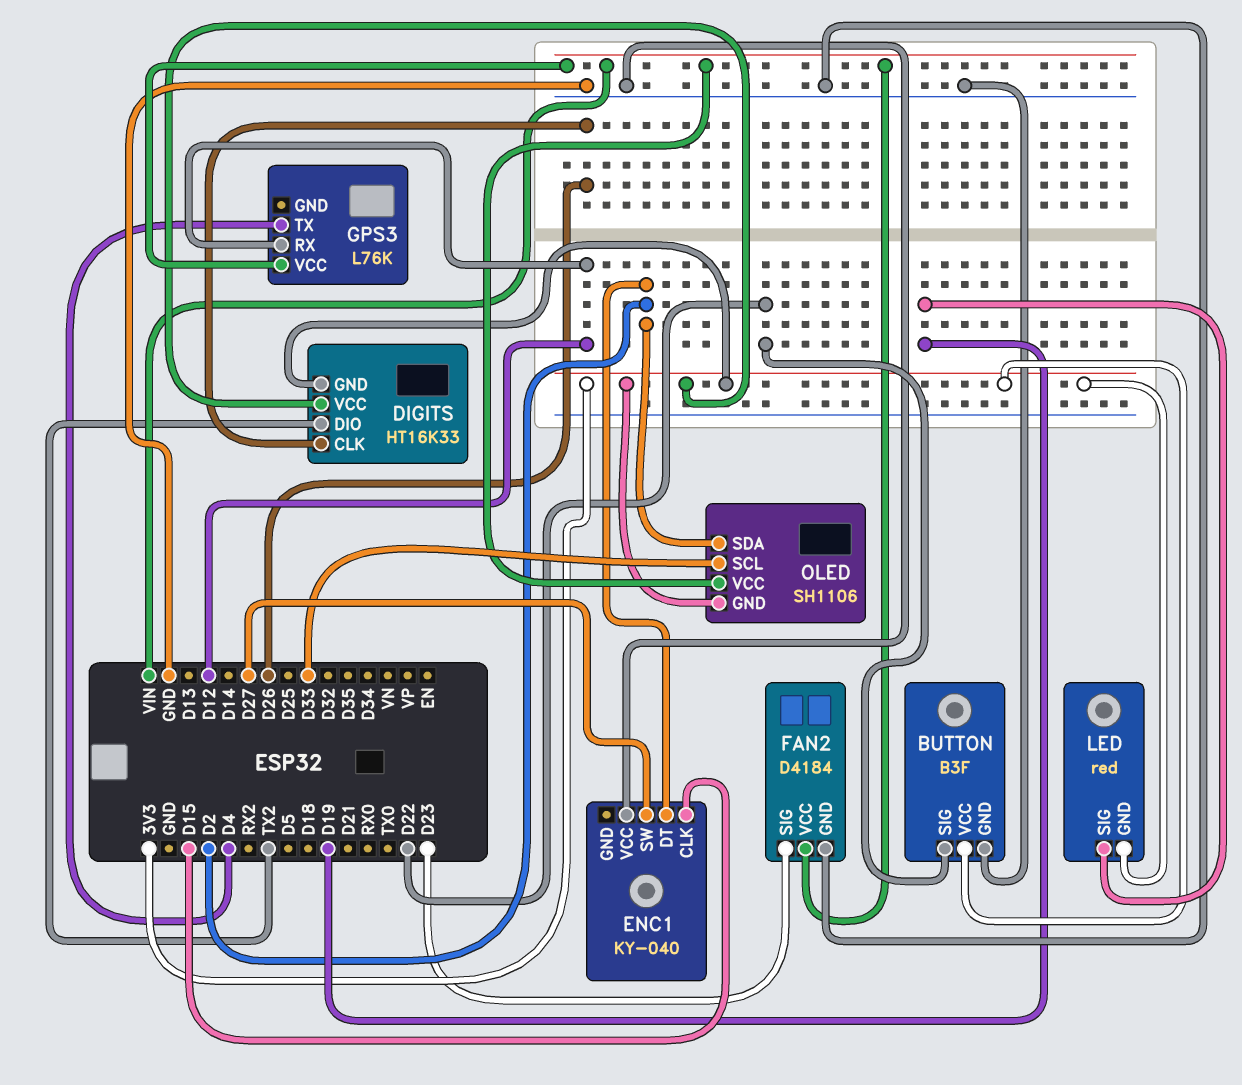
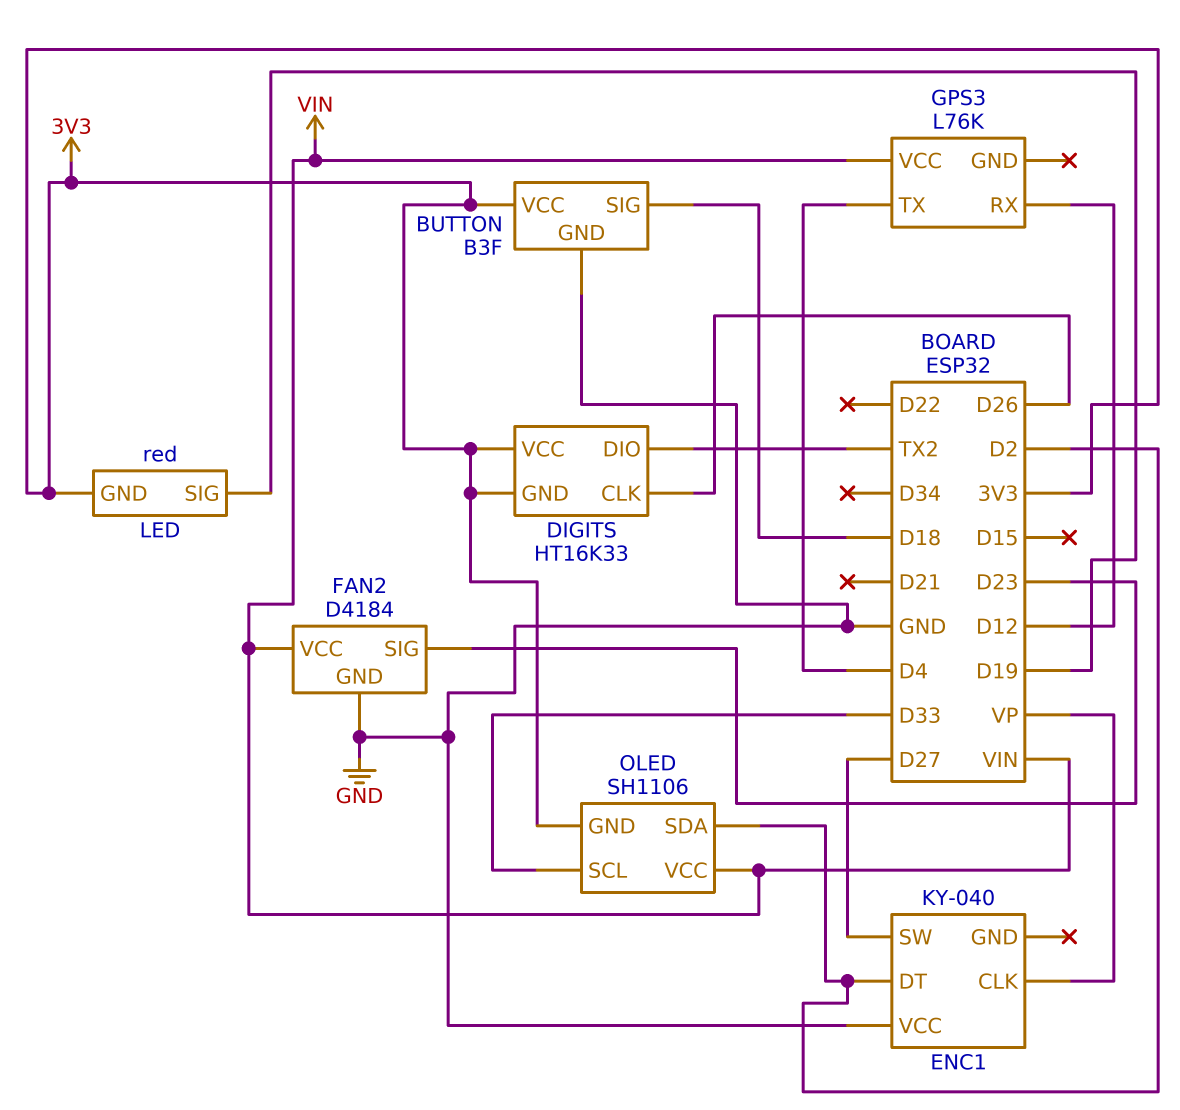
BUTTON pin SIG: D22 -> D18
ENC1 pin CLK: D15 -> VP

